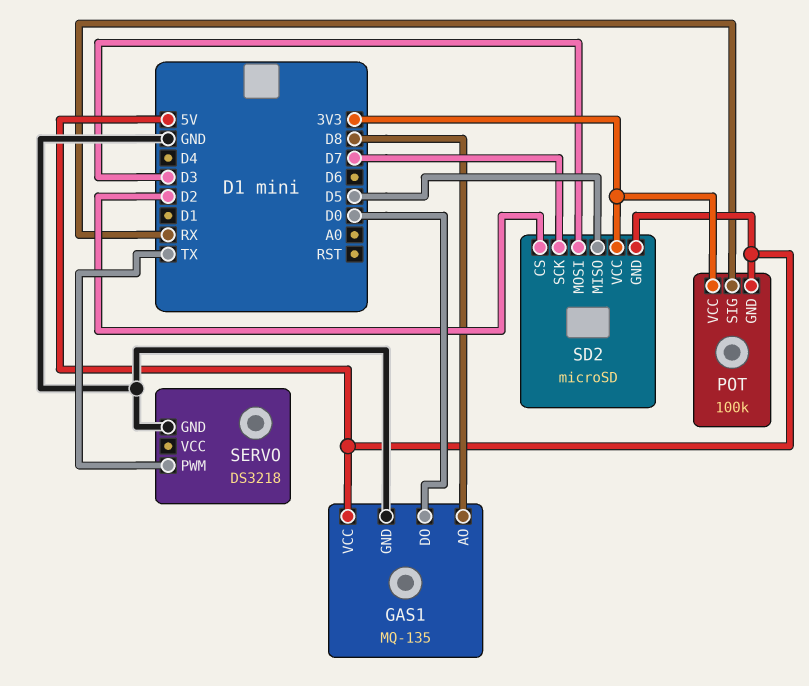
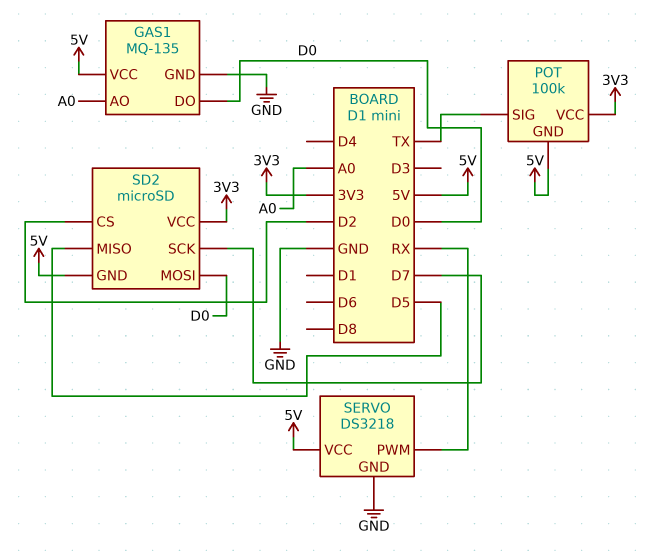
GAS1 pin AO: D8 -> A0
POT pin SIG: RX -> TX
SD2 pin MOSI: D3 -> D0
SERVO pin PWM: TX -> RX
SERVO pin VCC: none -> 5V

